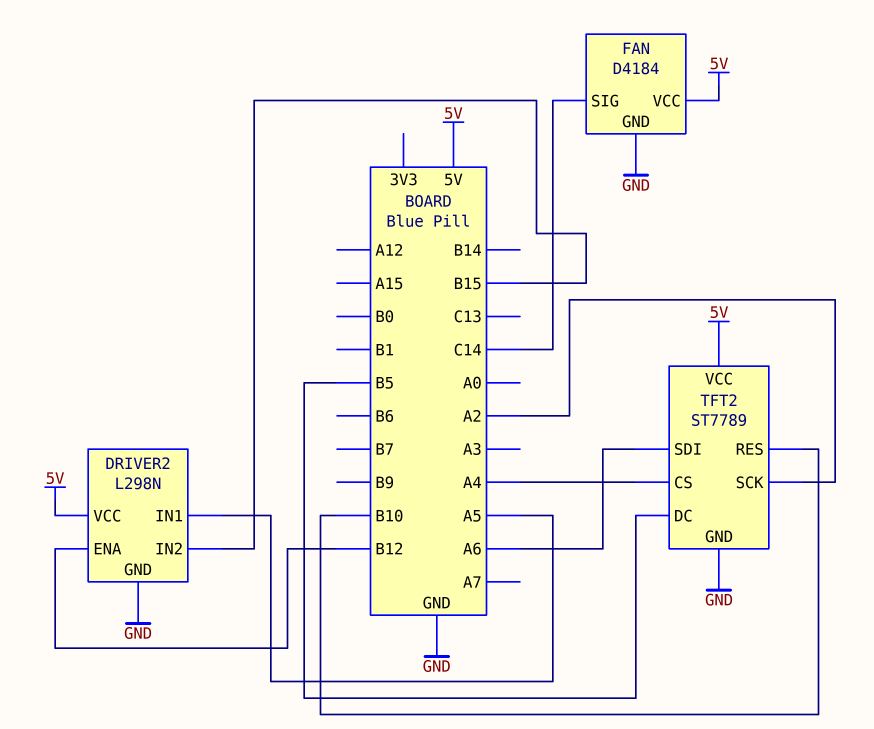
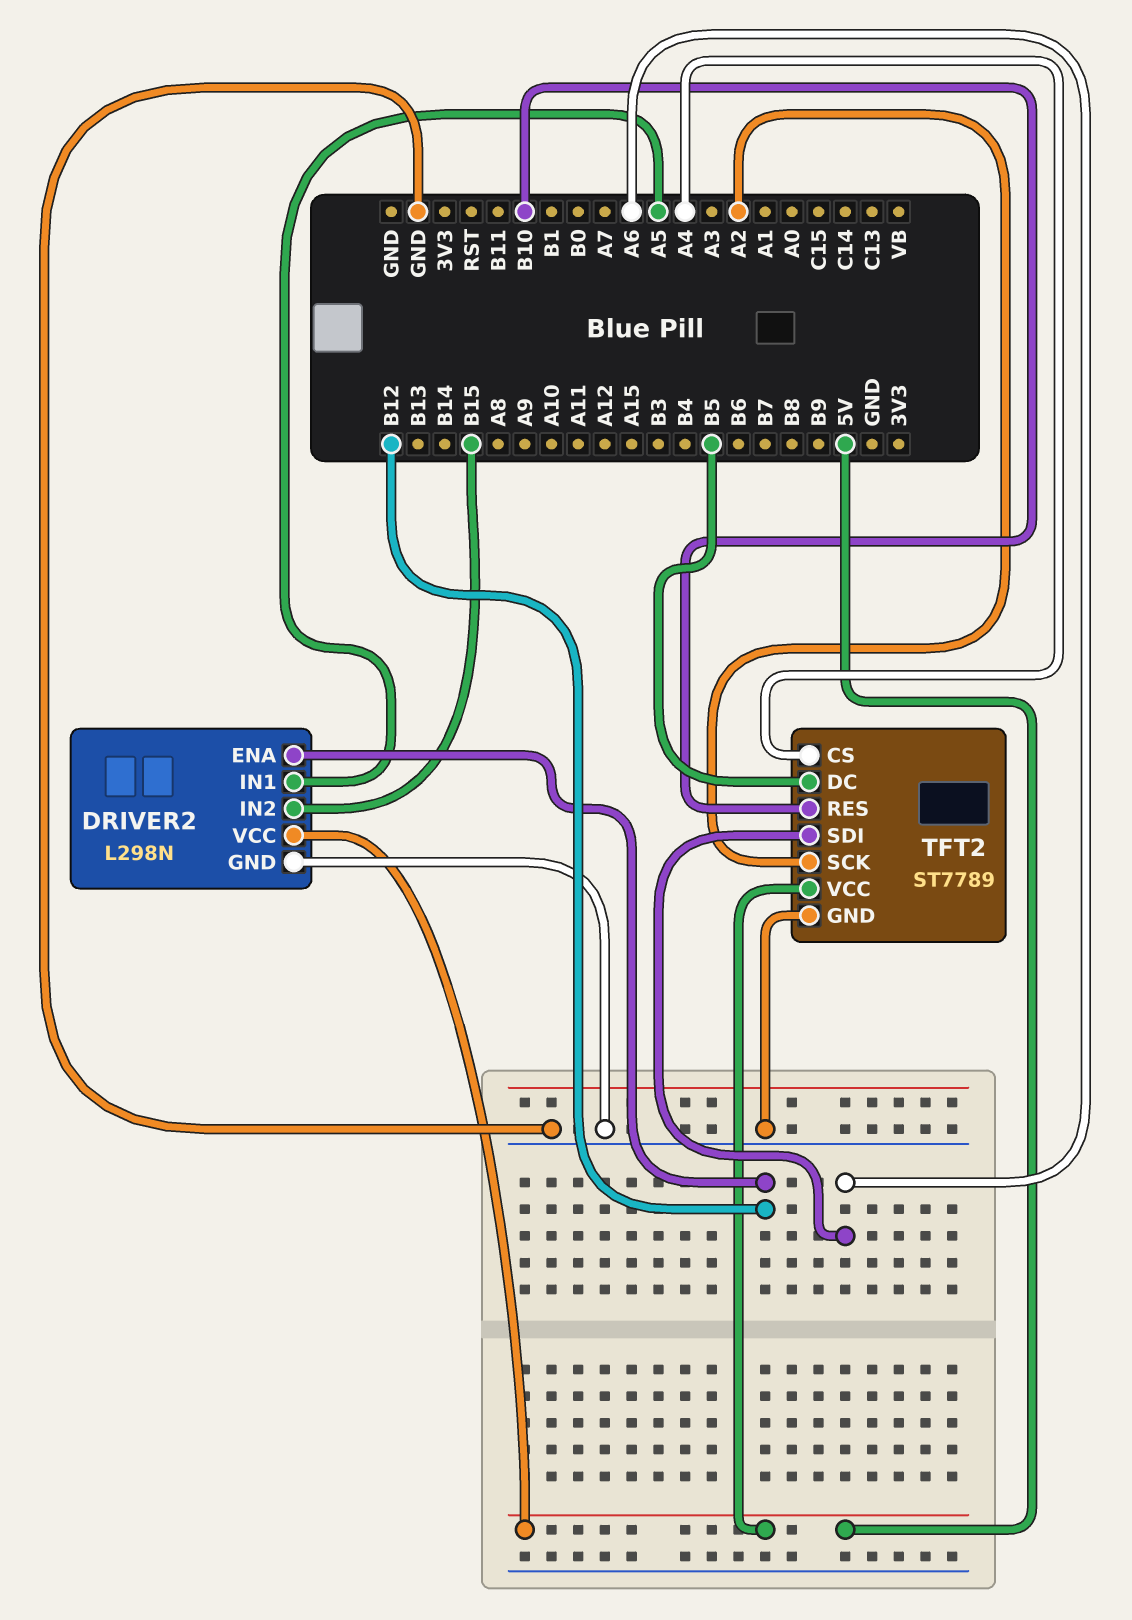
FAN: D4184 -> none
FAN pin GND: GND -> none
FAN pin SIG: C14 -> none
FAN pin VCC: 5V -> none

